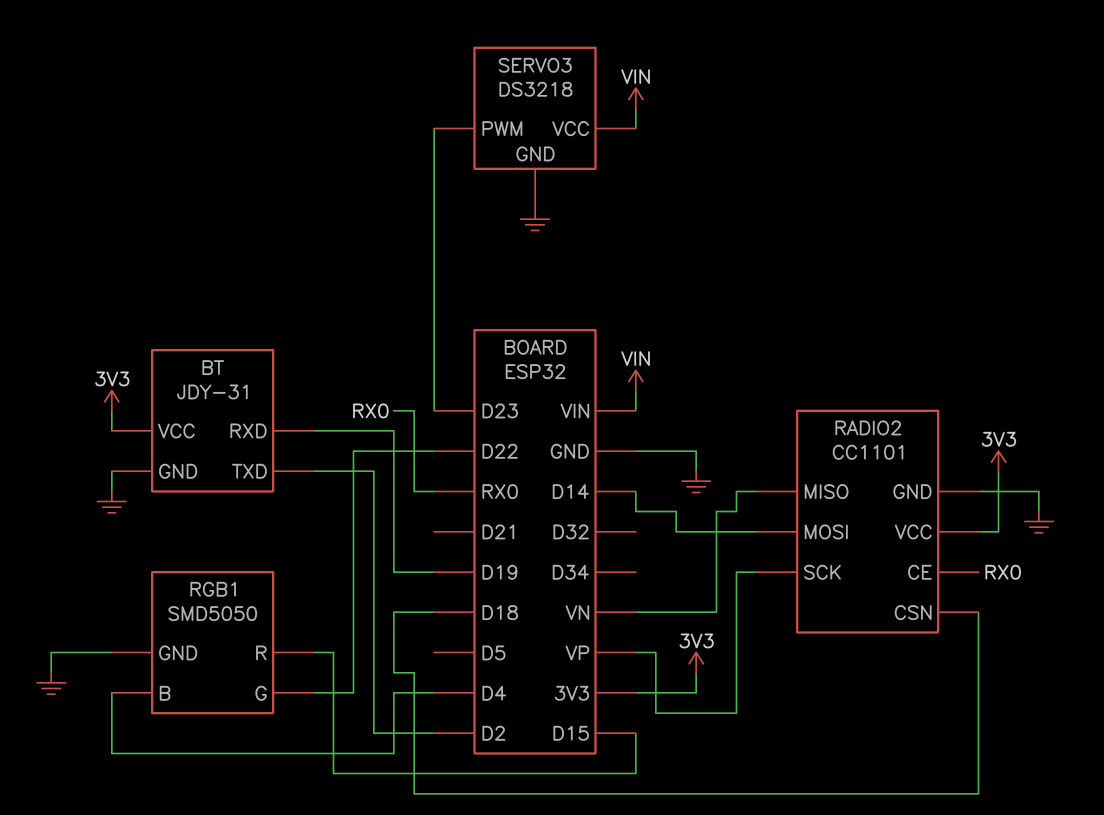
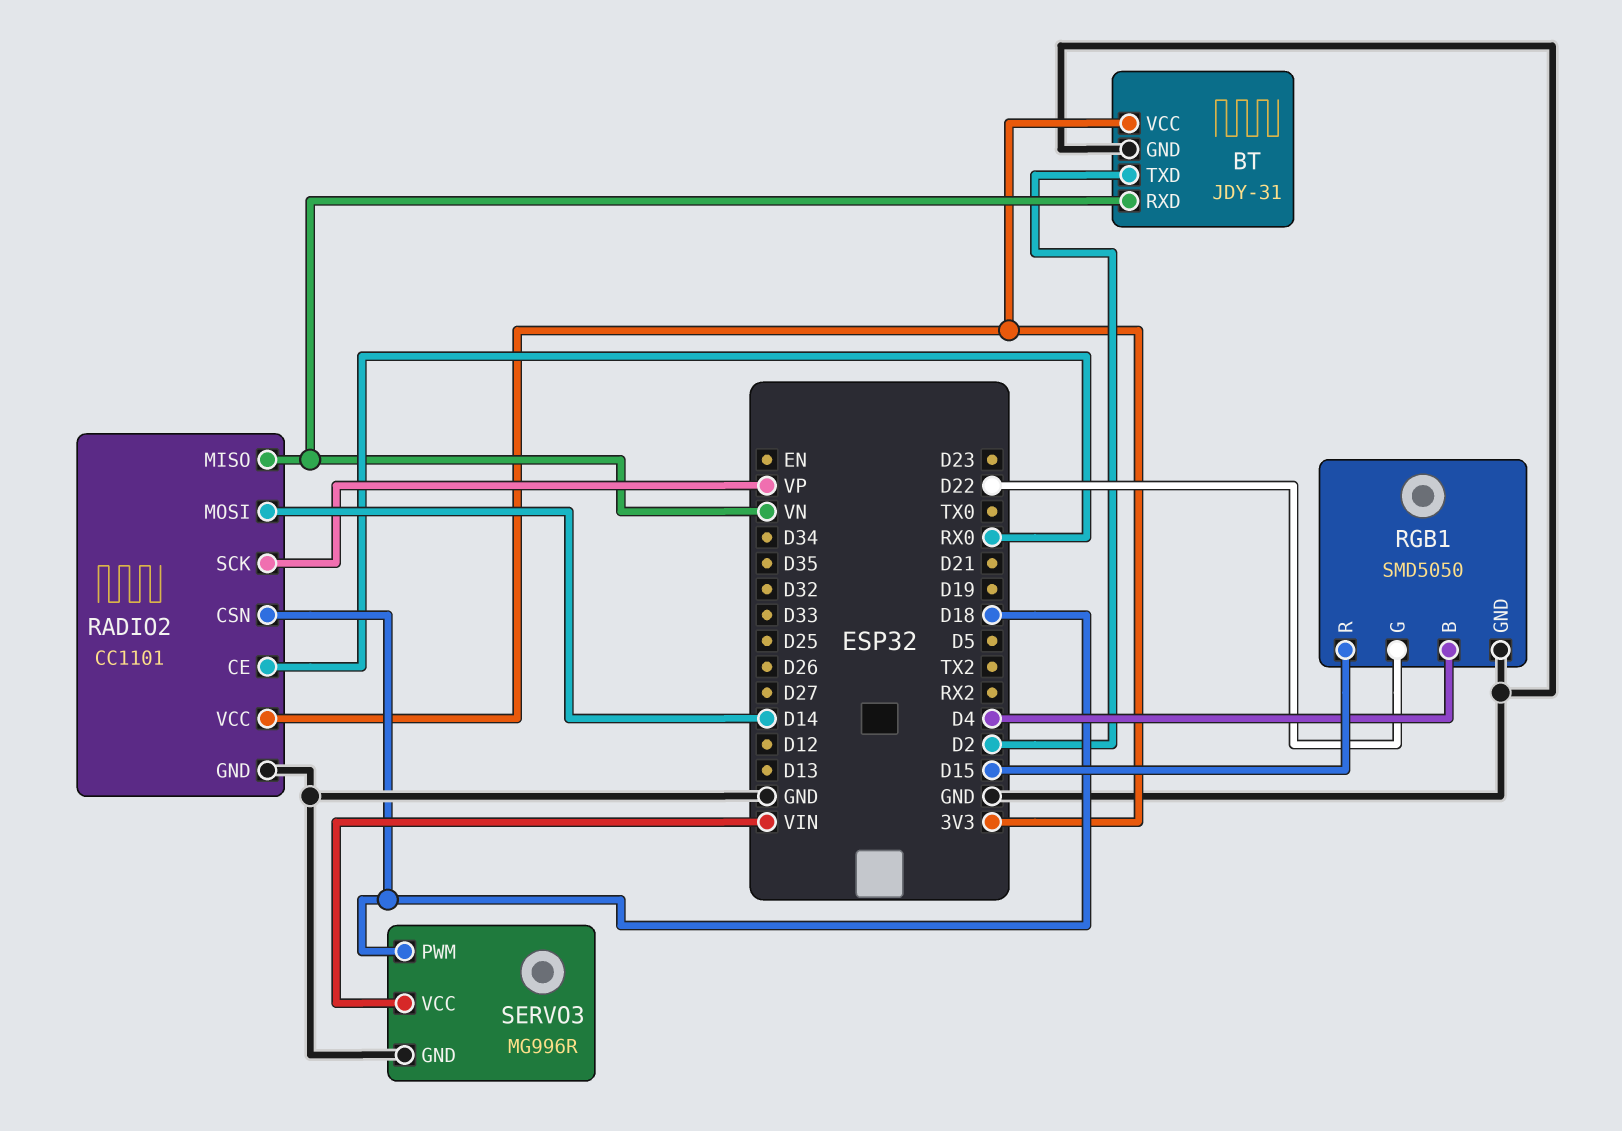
BT pin RXD: D19 -> VN
SERVO3: DS3218 -> MG996R
SERVO3 pin PWM: D23 -> D18

